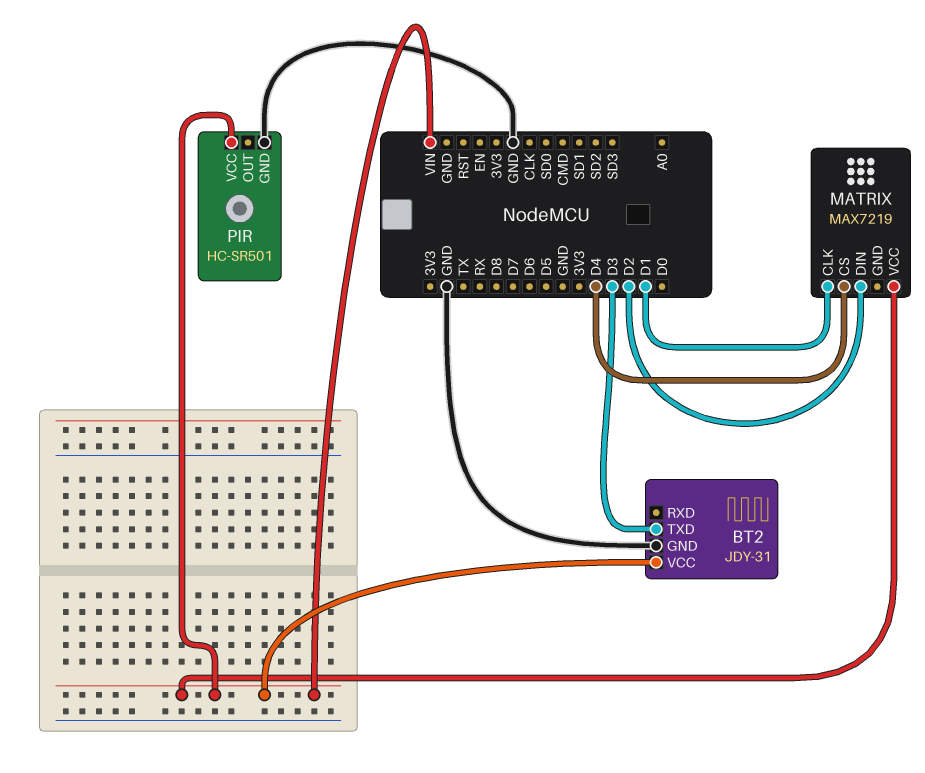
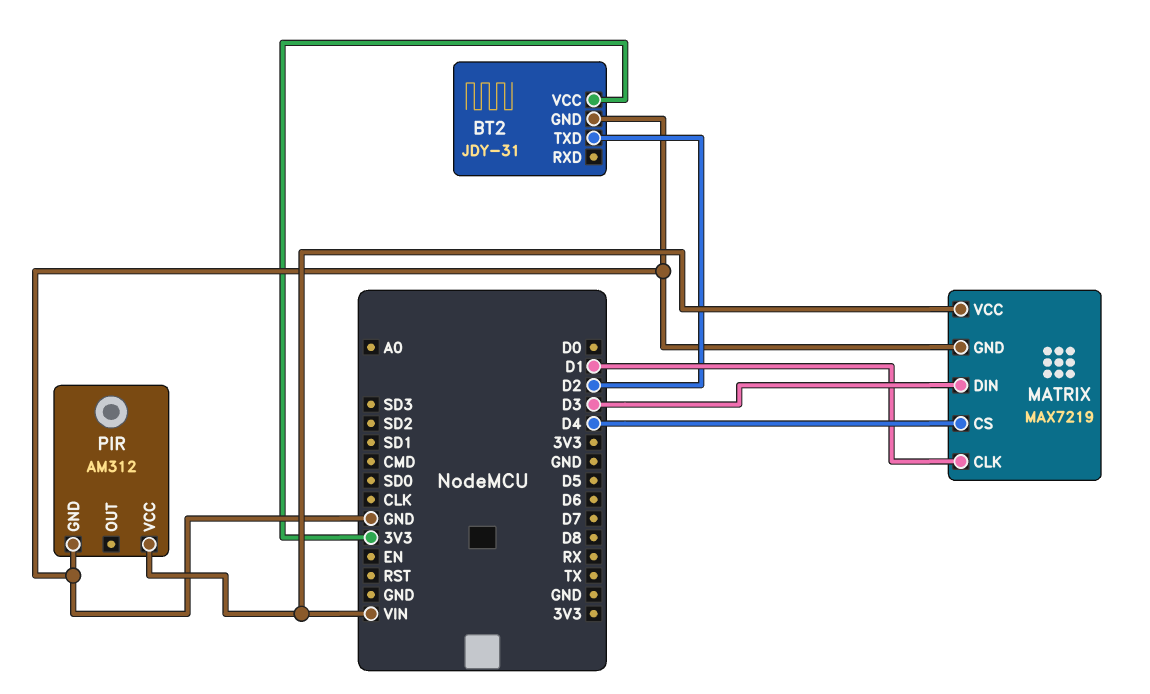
BT2 pin TXD: D3 -> D2
BT2 pin VCC: VIN -> 3V3
MATRIX pin DIN: D2 -> D3
MATRIX pin GND: none -> GND
PIR: HC-SR501 -> AM312

